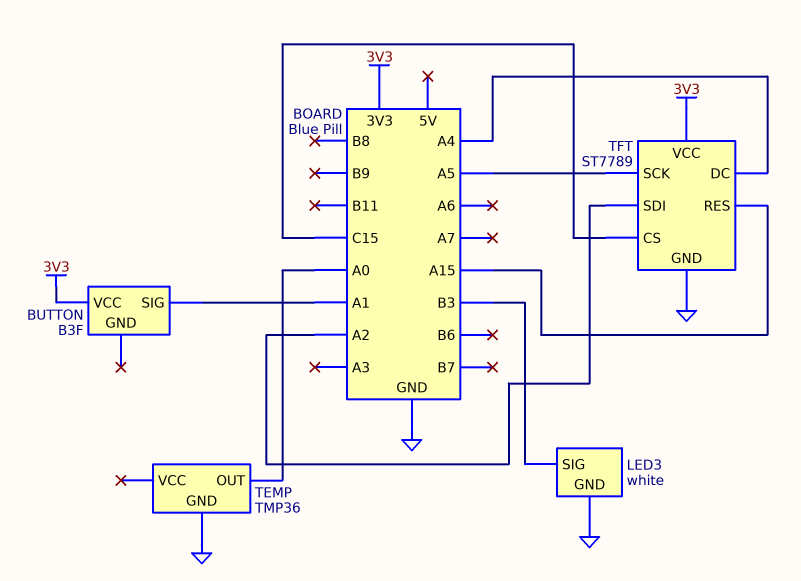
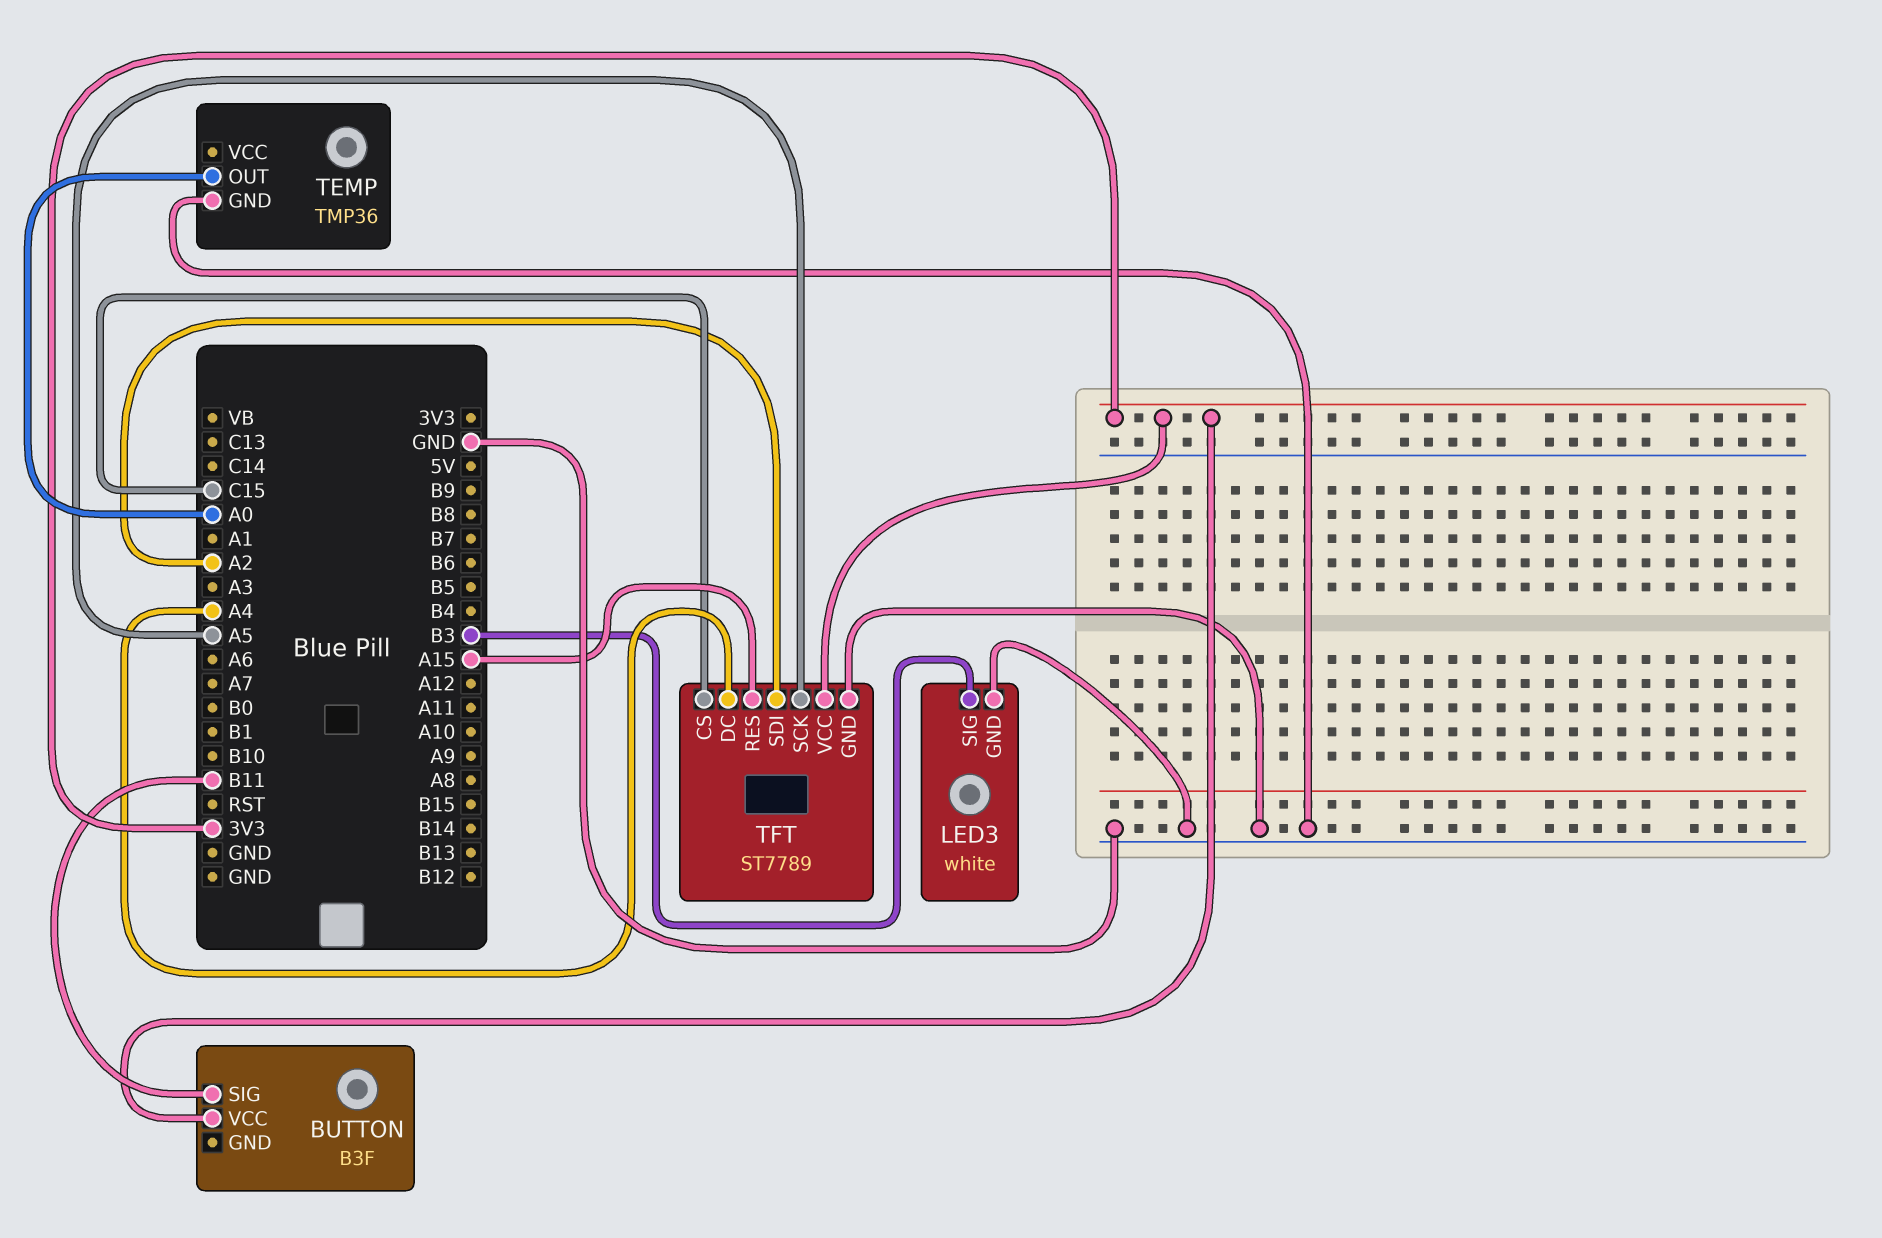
BUTTON pin SIG: A1 -> B11

